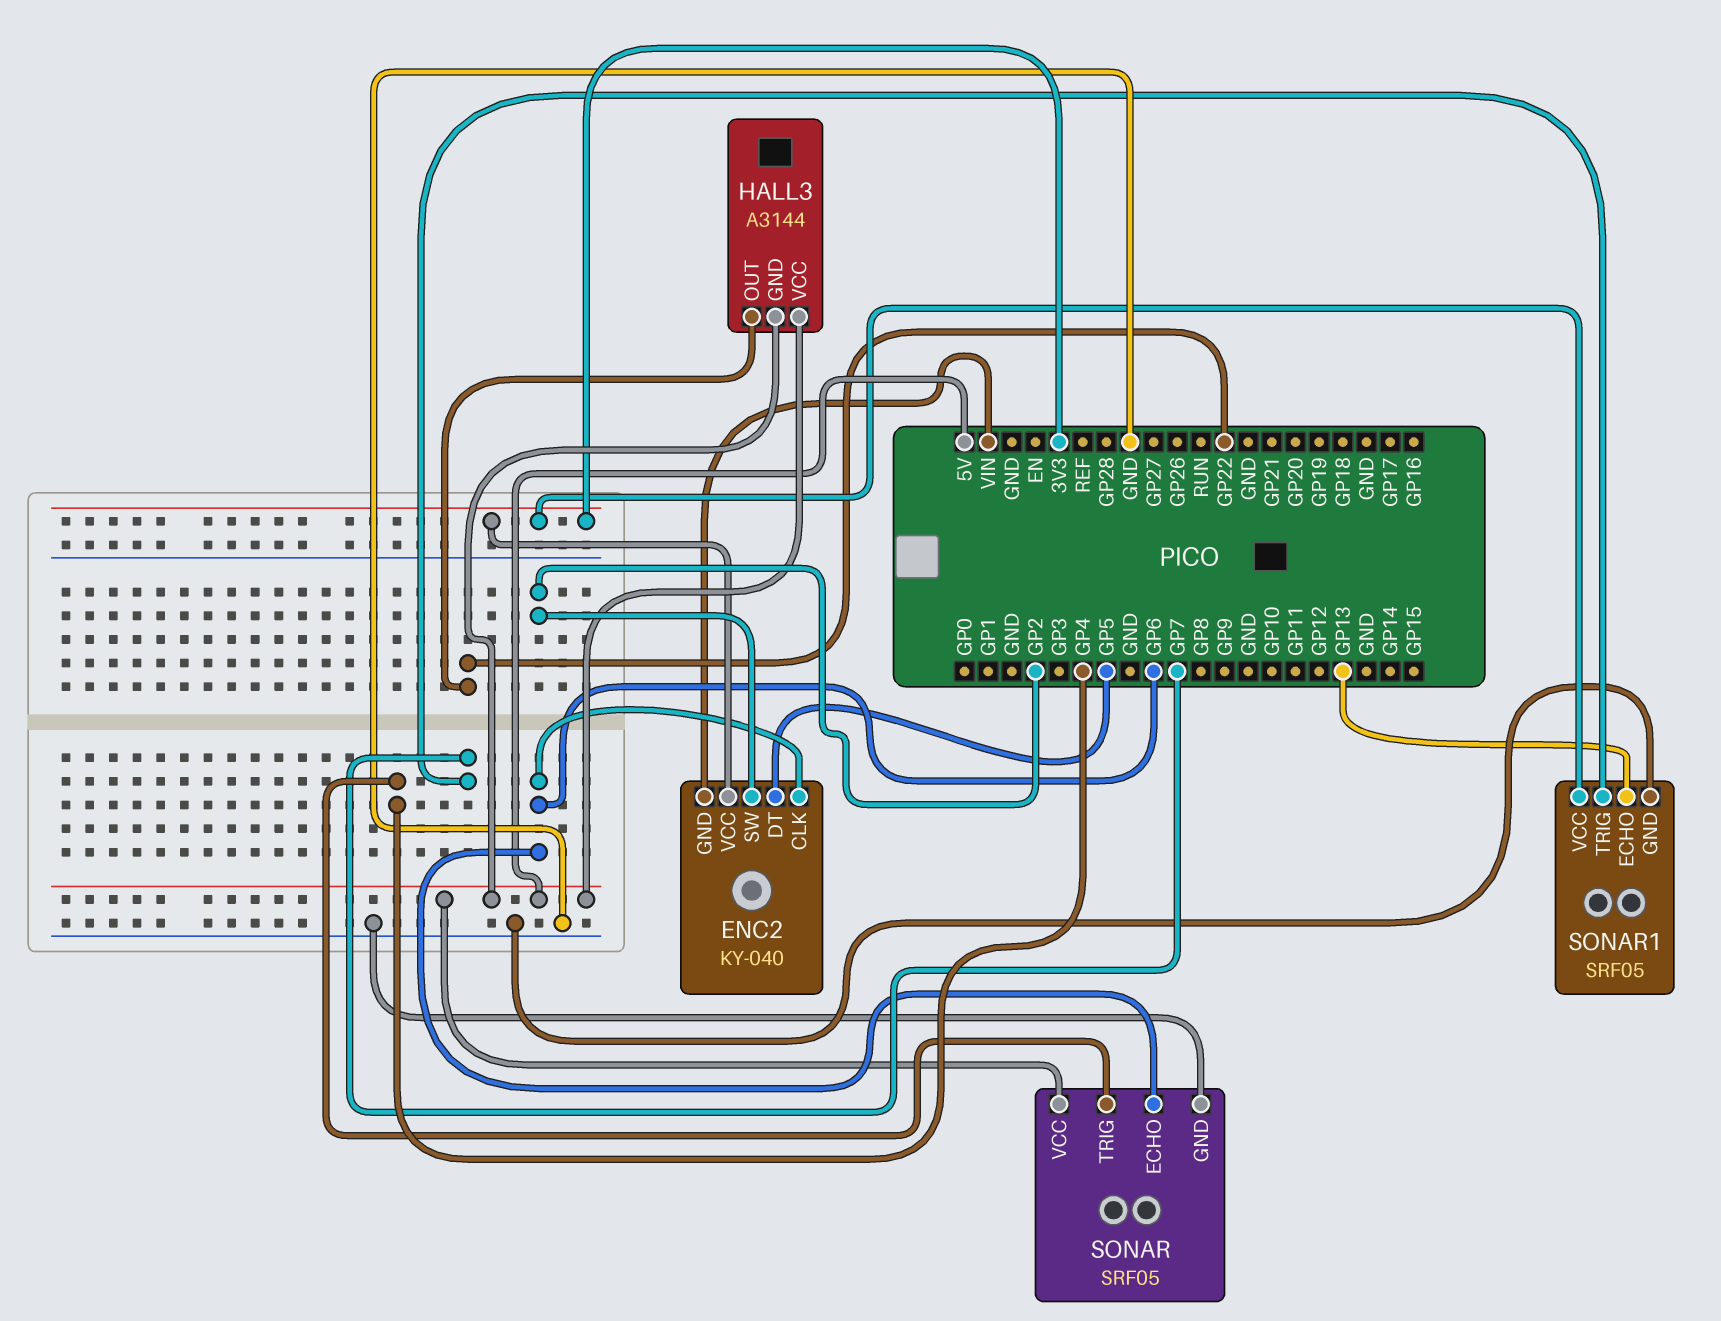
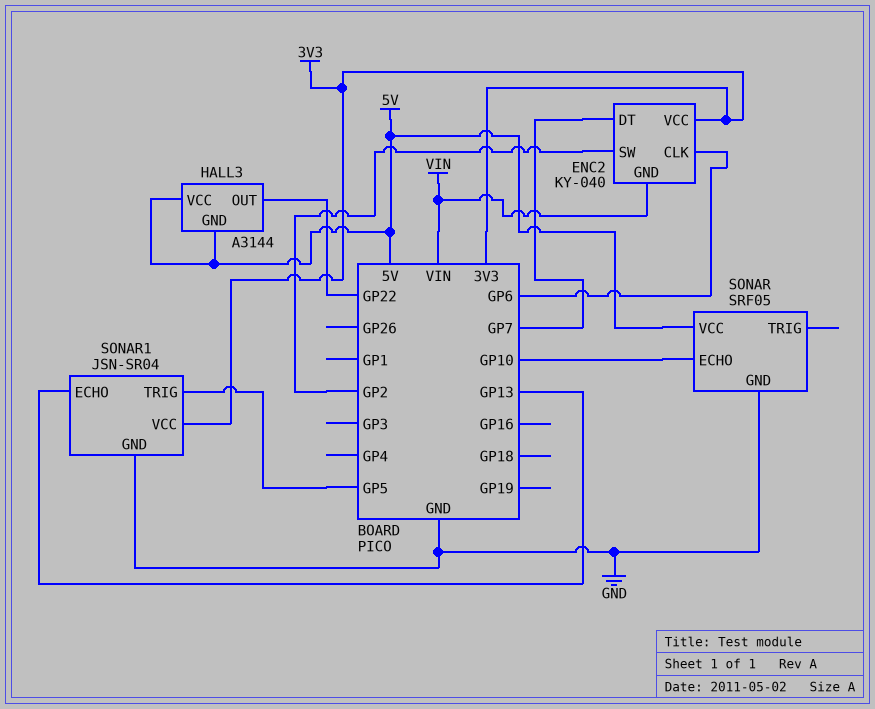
ENC2 pin DT: GP5 -> GP7
SONAR pin ECHO: GP6 -> GP10
SONAR pin TRIG: GP4 -> none
SONAR1: SRF05 -> JSN-SR04
SONAR1 pin TRIG: GP7 -> GP5

